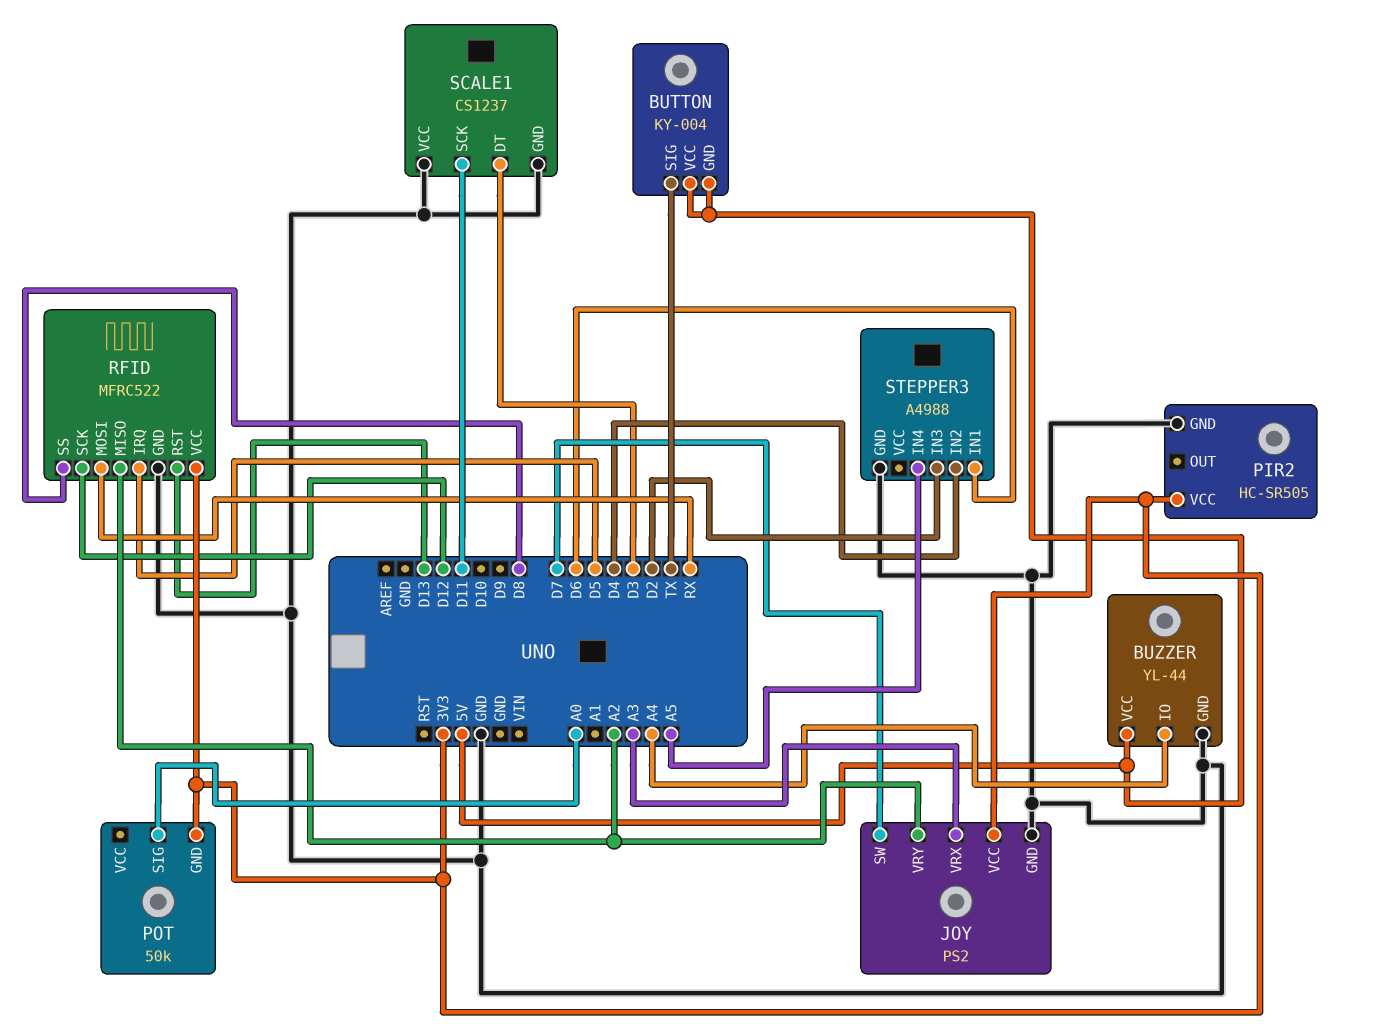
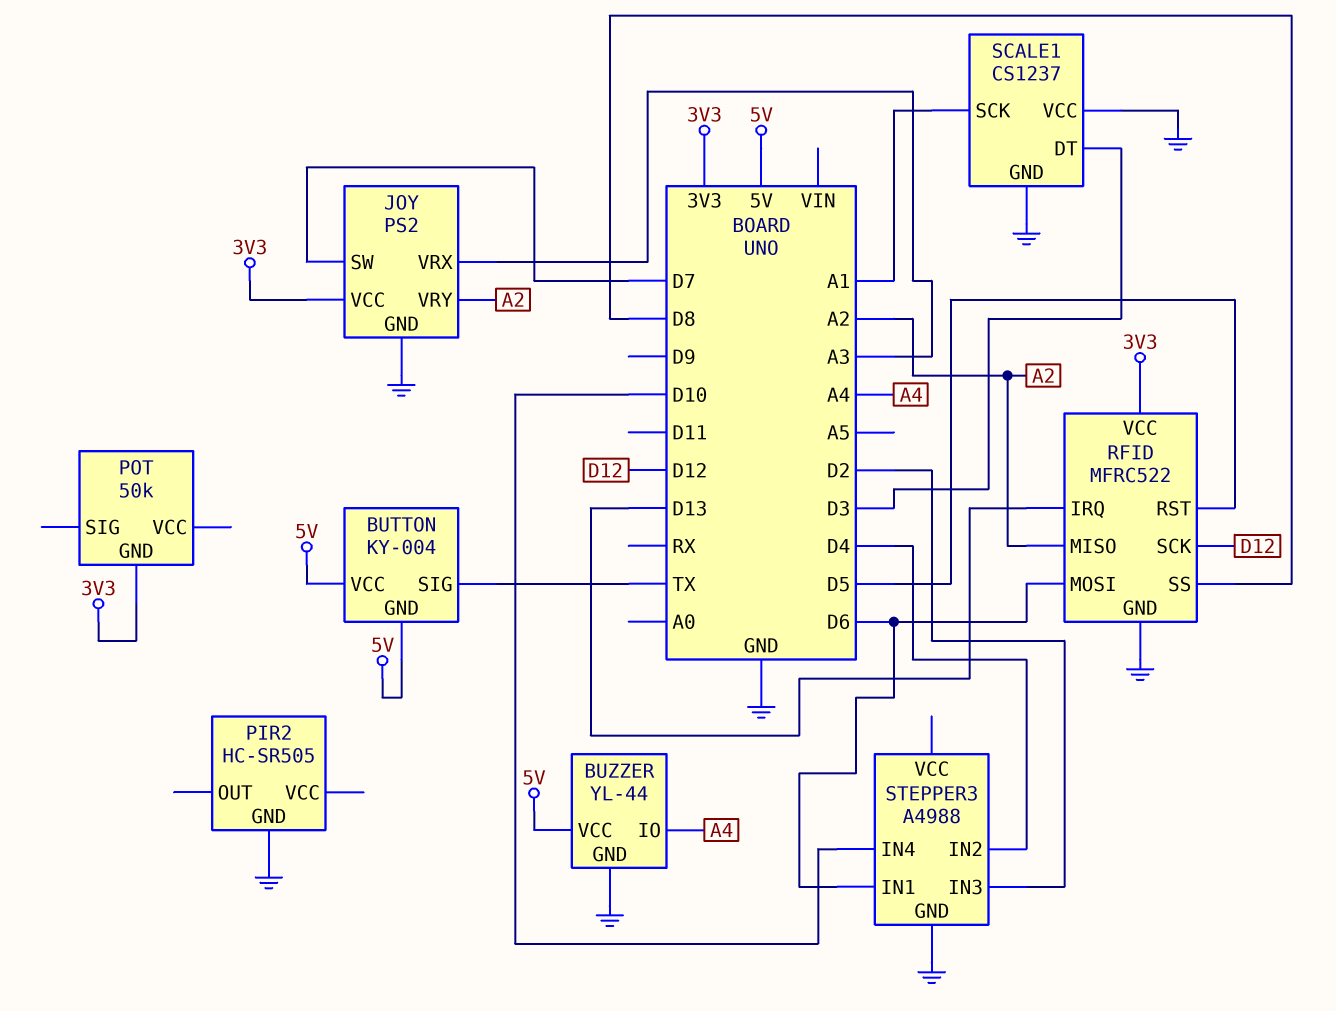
PIR2 pin VCC: 3V3 -> none
POT pin SIG: A0 -> none
RFID pin IRQ: D5 -> D13
RFID pin MOSI: RX -> D6
RFID pin RST: D13 -> D5
SCALE1 pin SCK: D11 -> A1
STEPPER3 pin IN4: A5 -> D10

